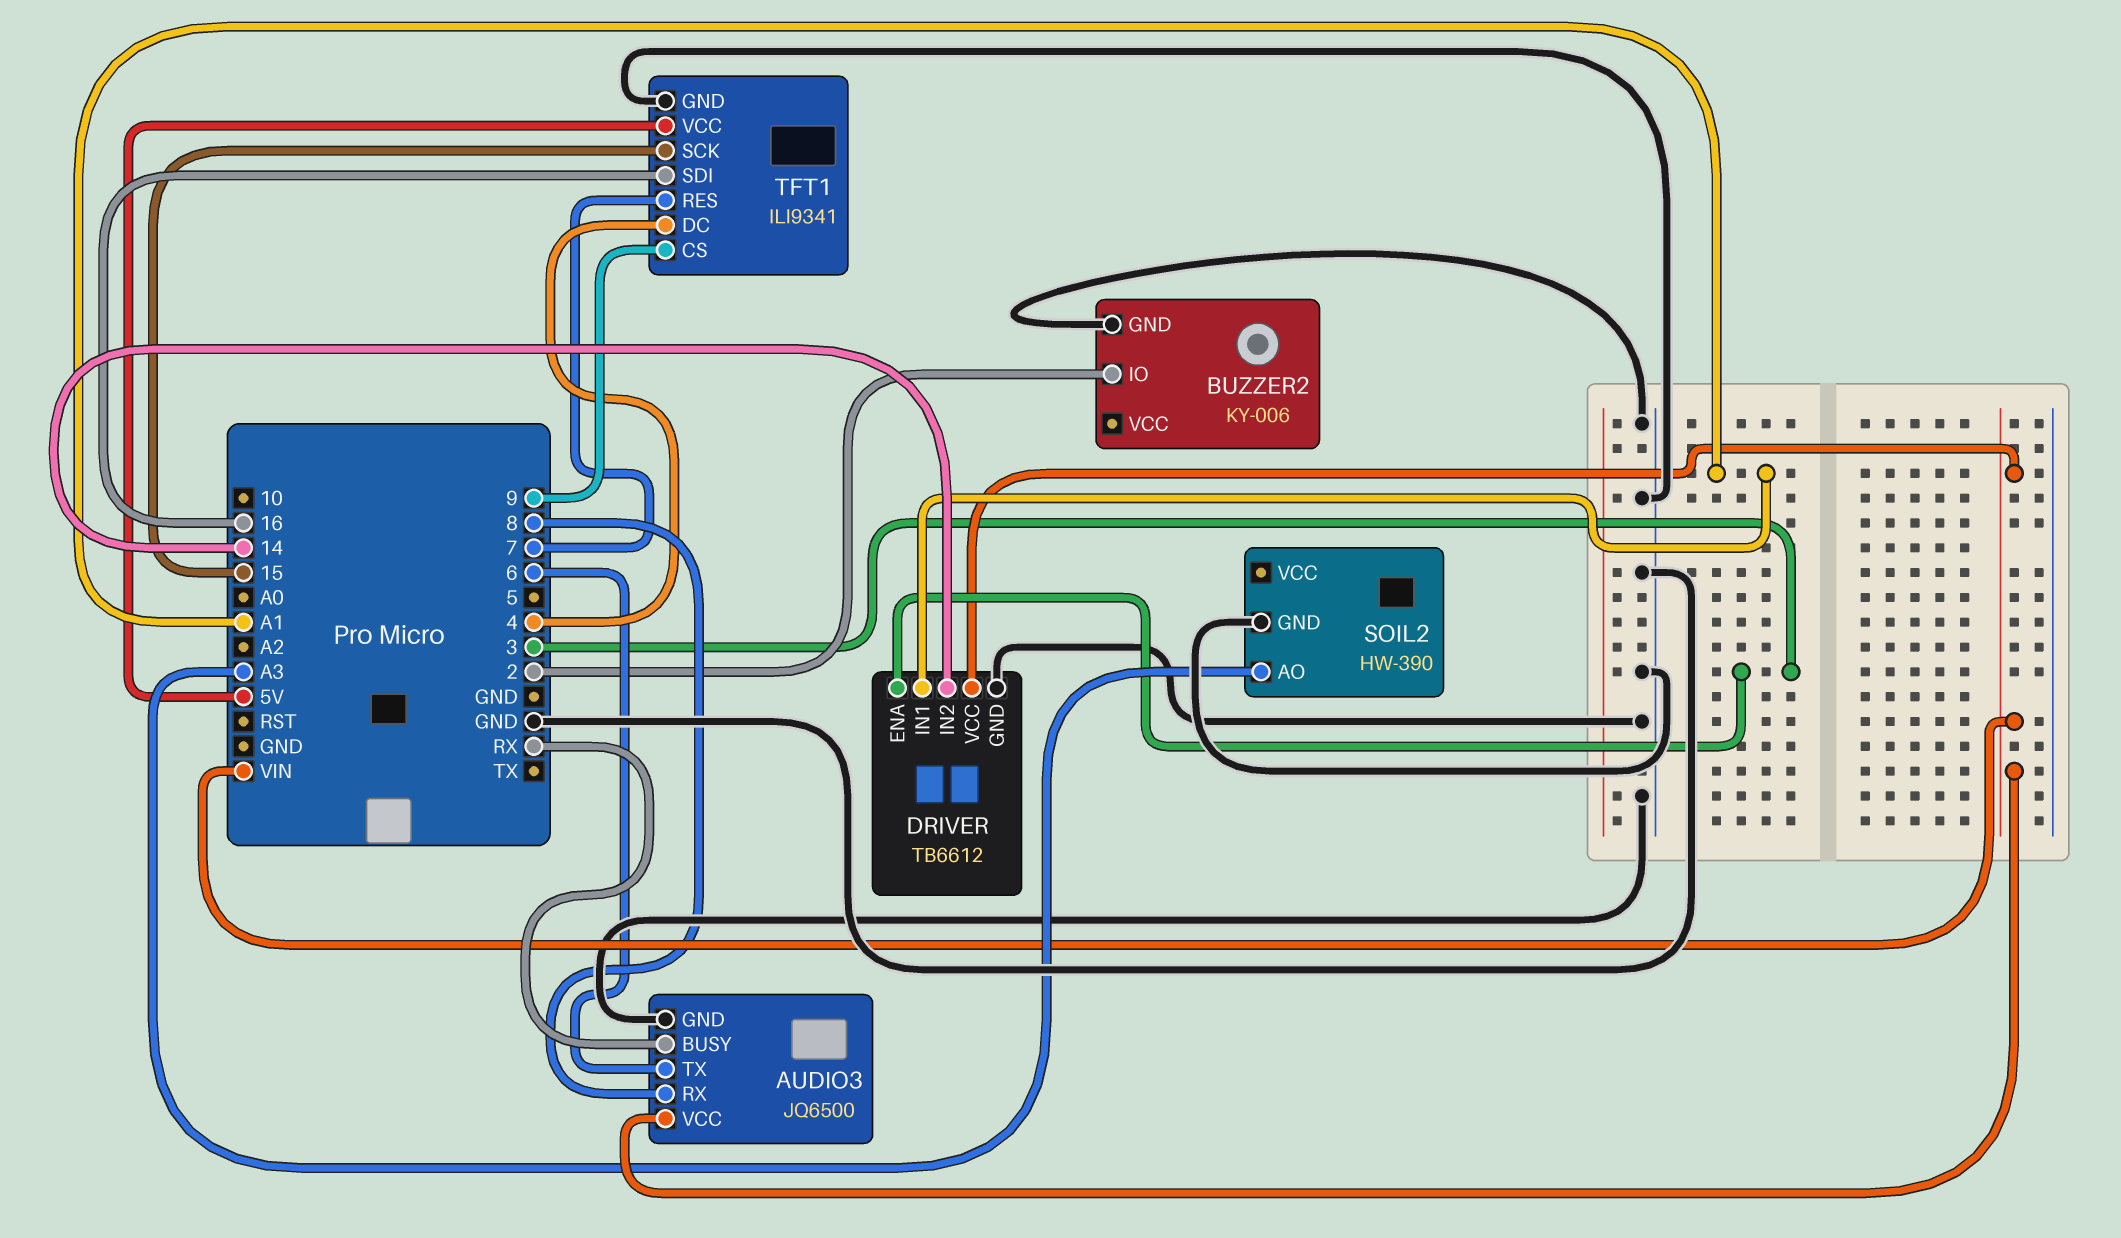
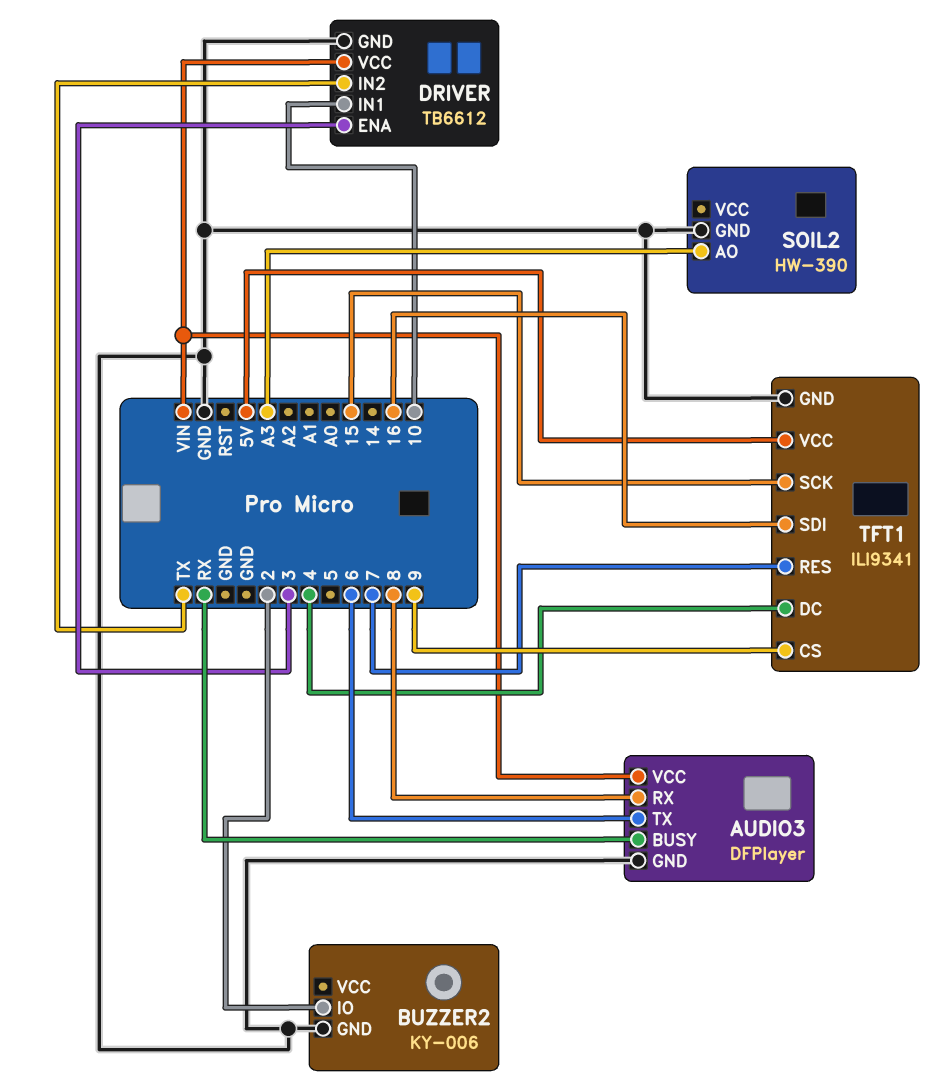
AUDIO3: JQ6500 -> DFPlayer
DRIVER pin IN1: A1 -> 10
DRIVER pin IN2: 14 -> TX

